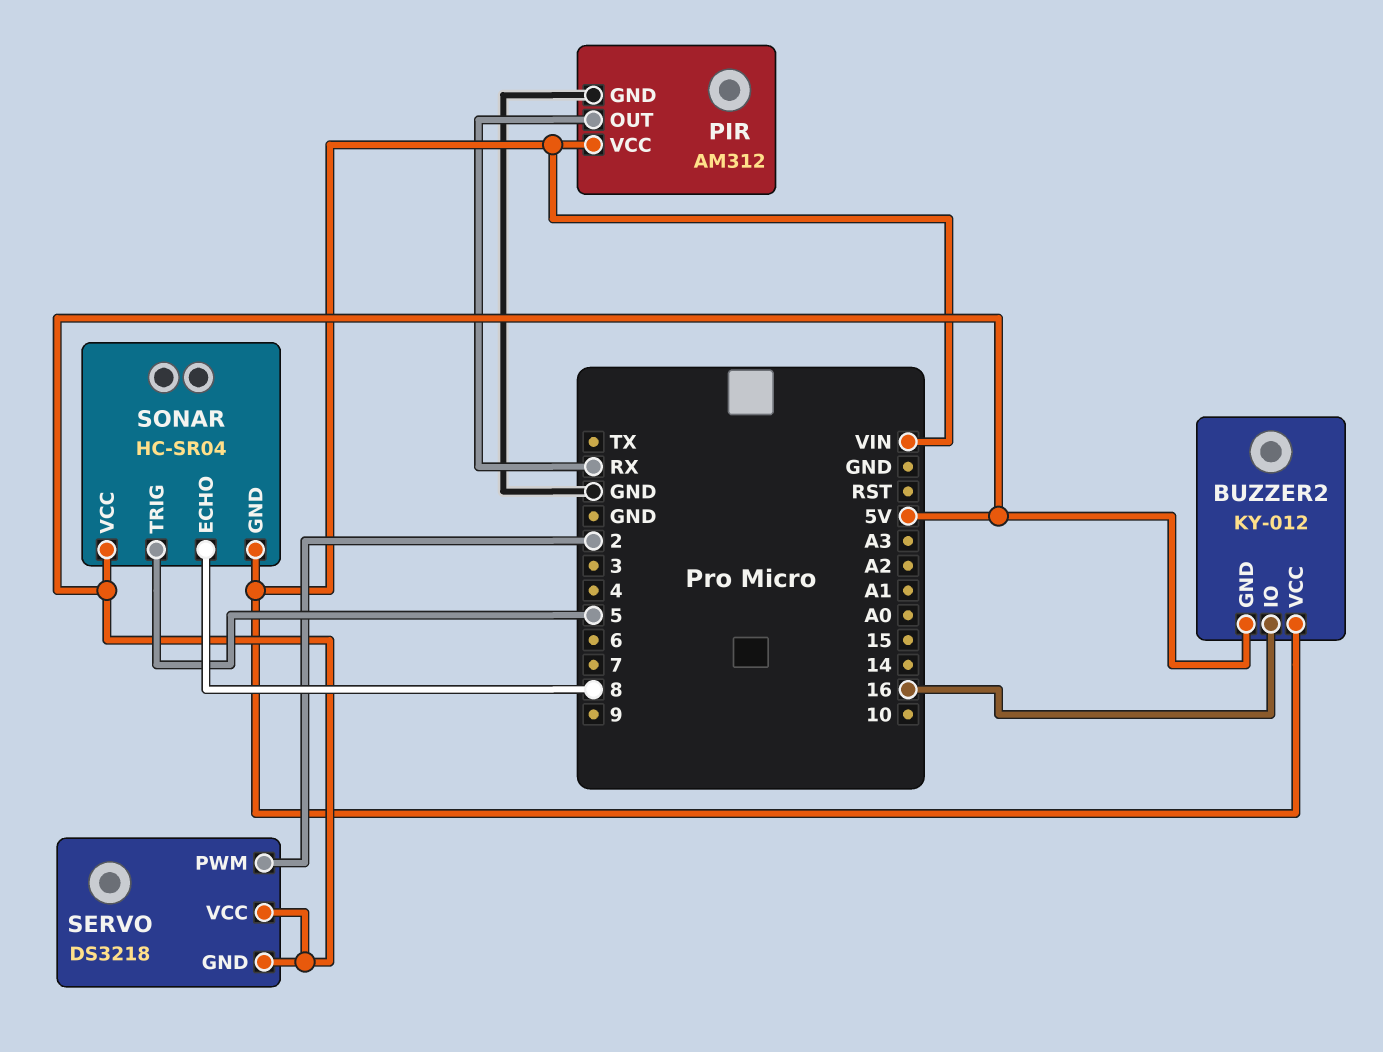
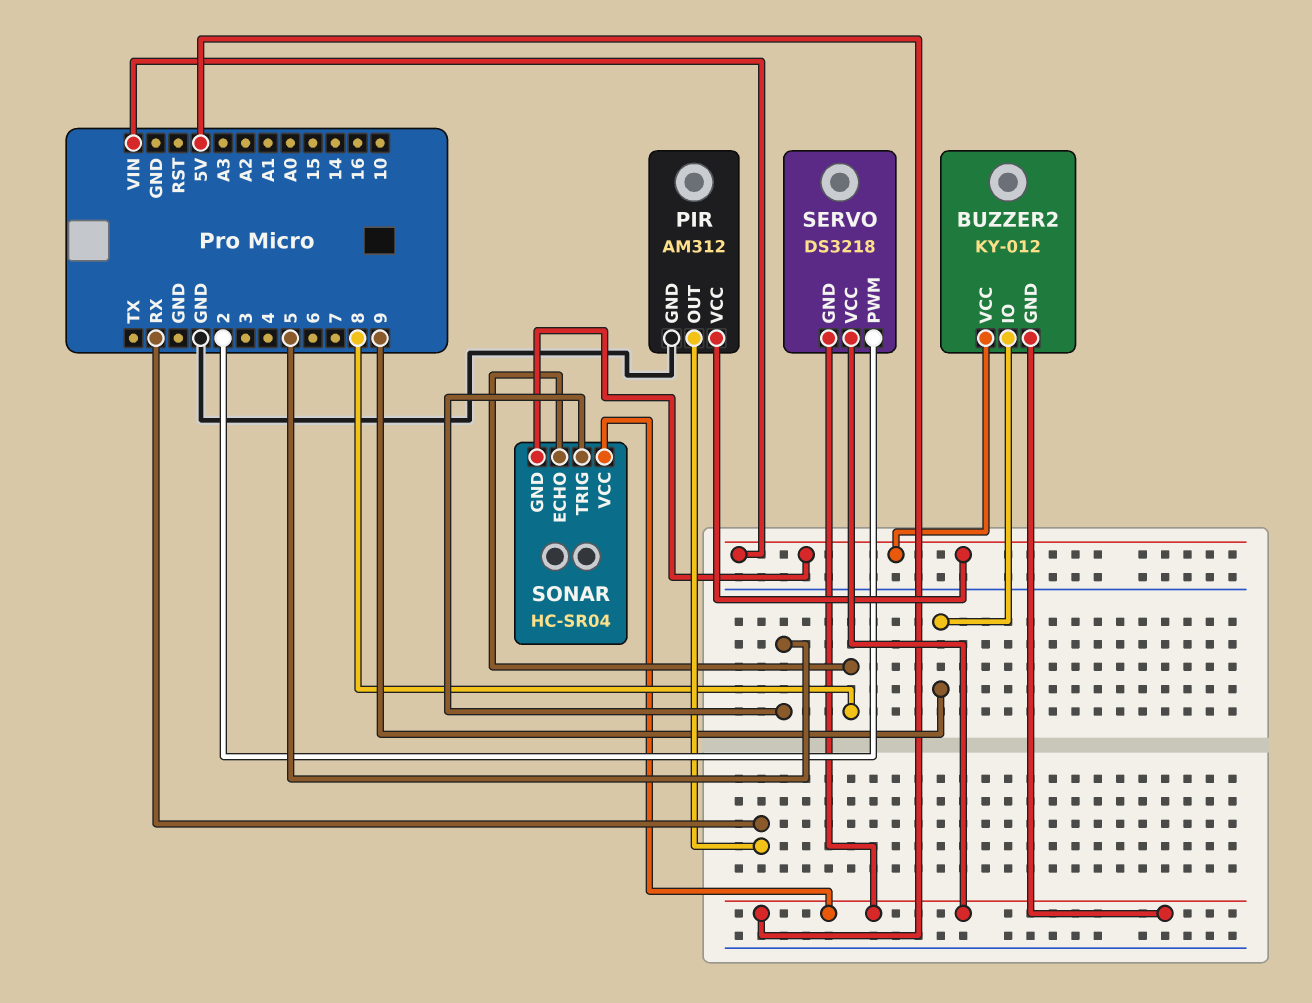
BUZZER2 pin IO: 16 -> 9

